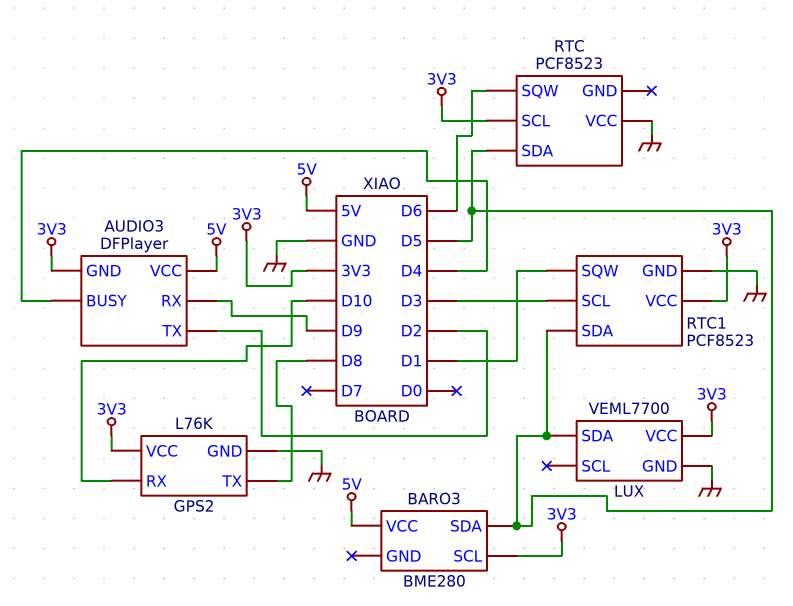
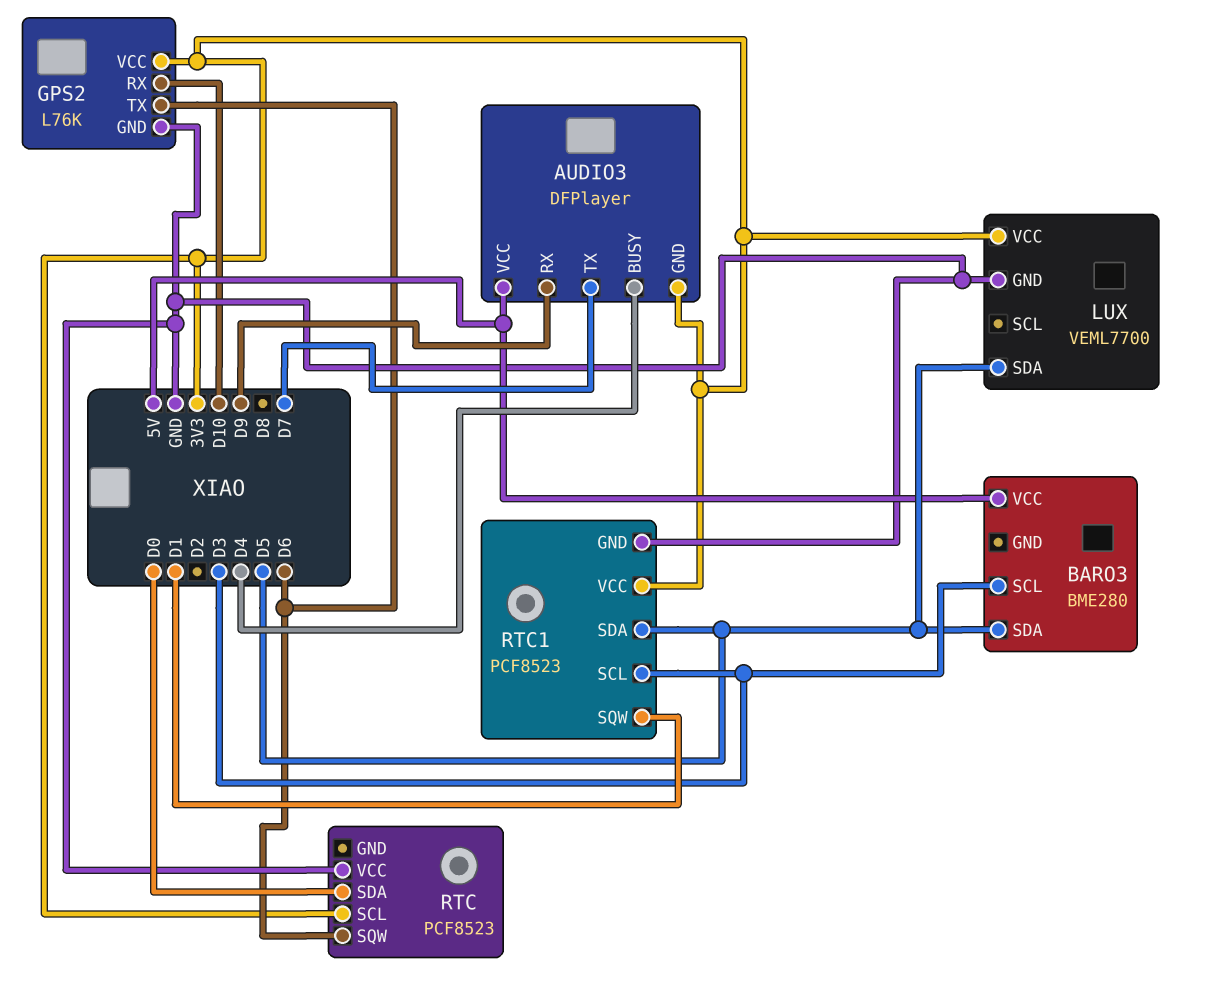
AUDIO3 pin TX: D2 -> D7
BARO3 pin SCL: 3V3 -> D3
GPS2 pin TX: D8 -> D6
RTC pin SDA: D5 -> D0

